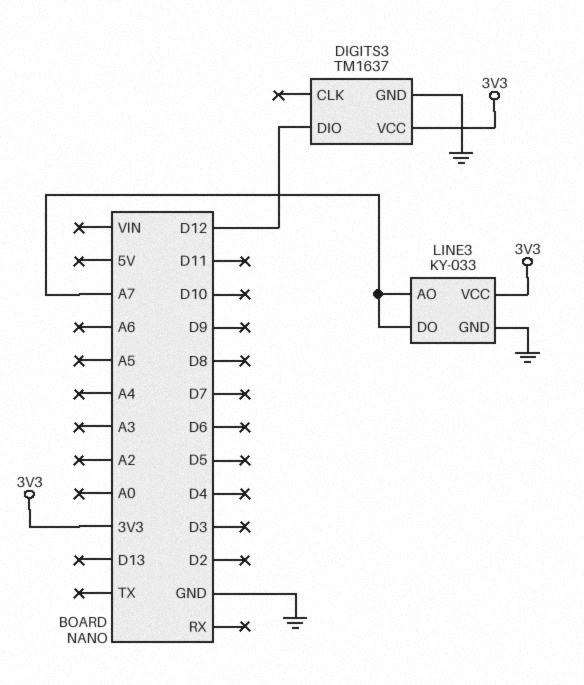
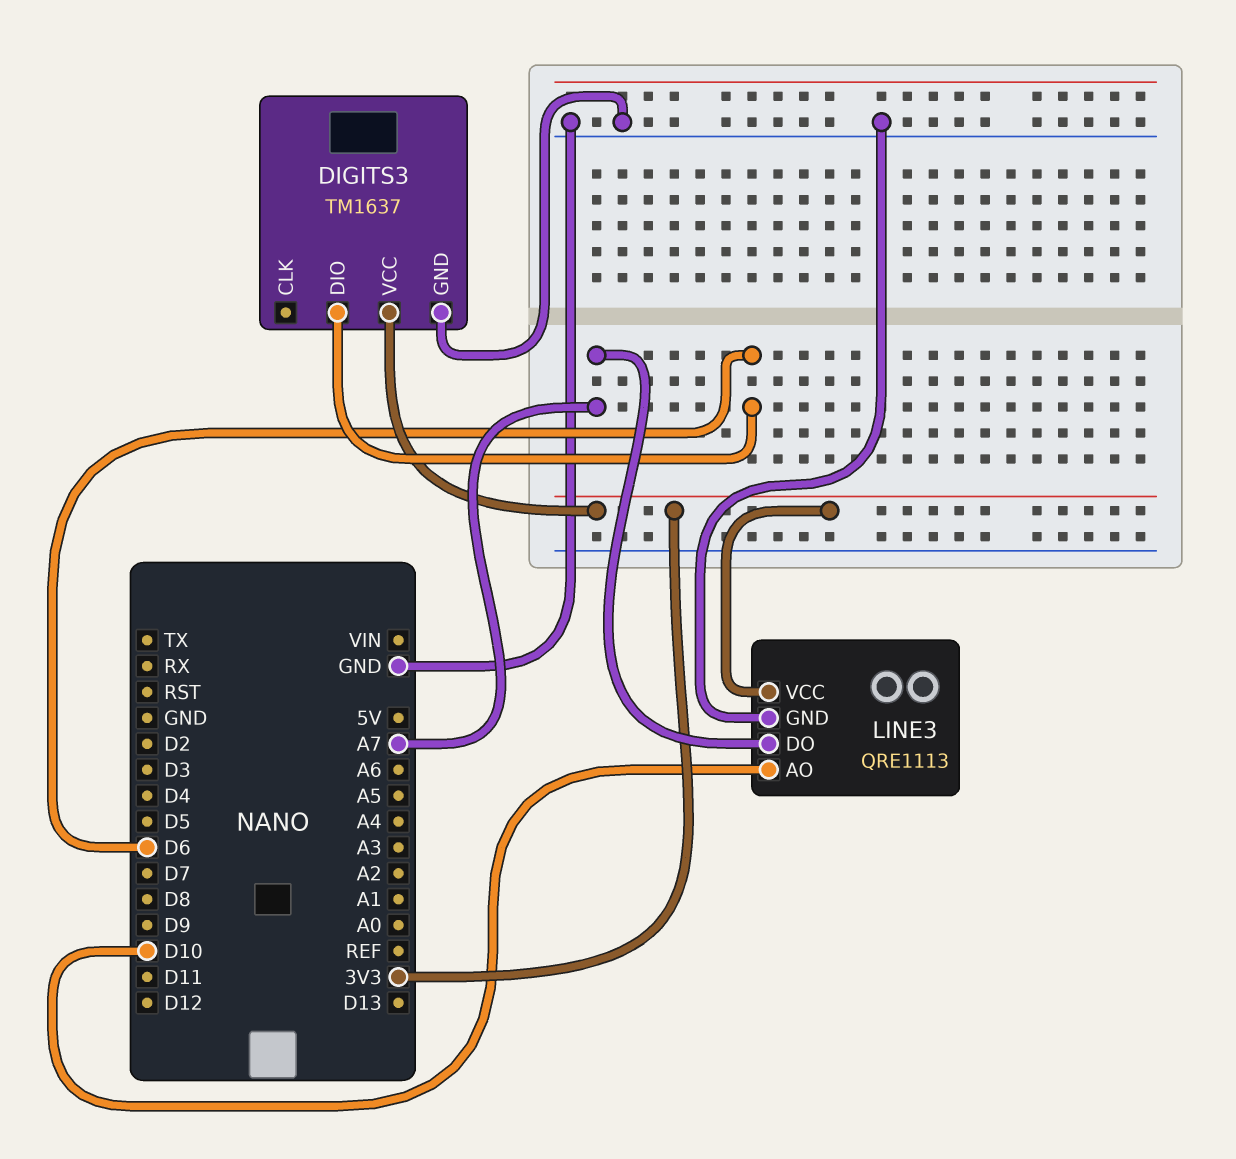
DIGITS3 pin DIO: D12 -> D6
LINE3: KY-033 -> QRE1113
LINE3 pin AO: A7 -> D10

